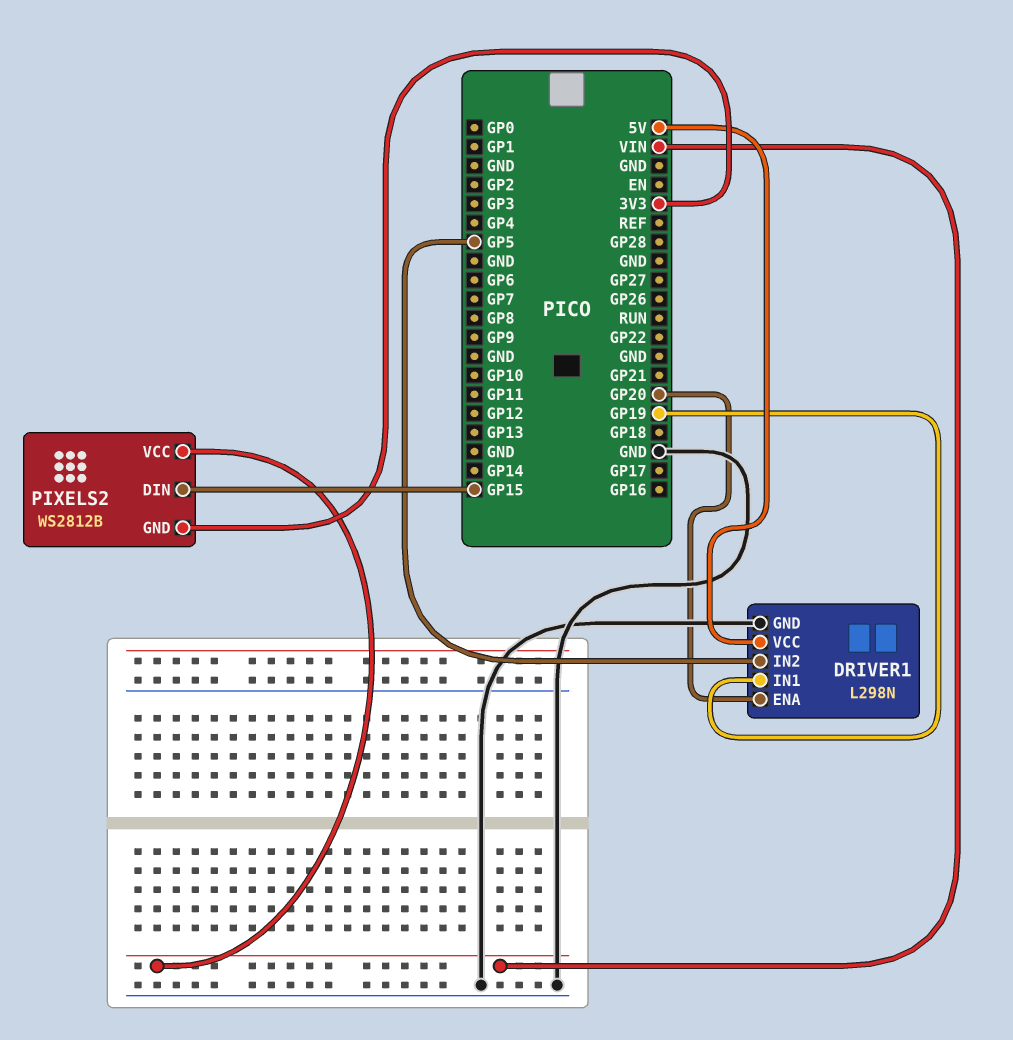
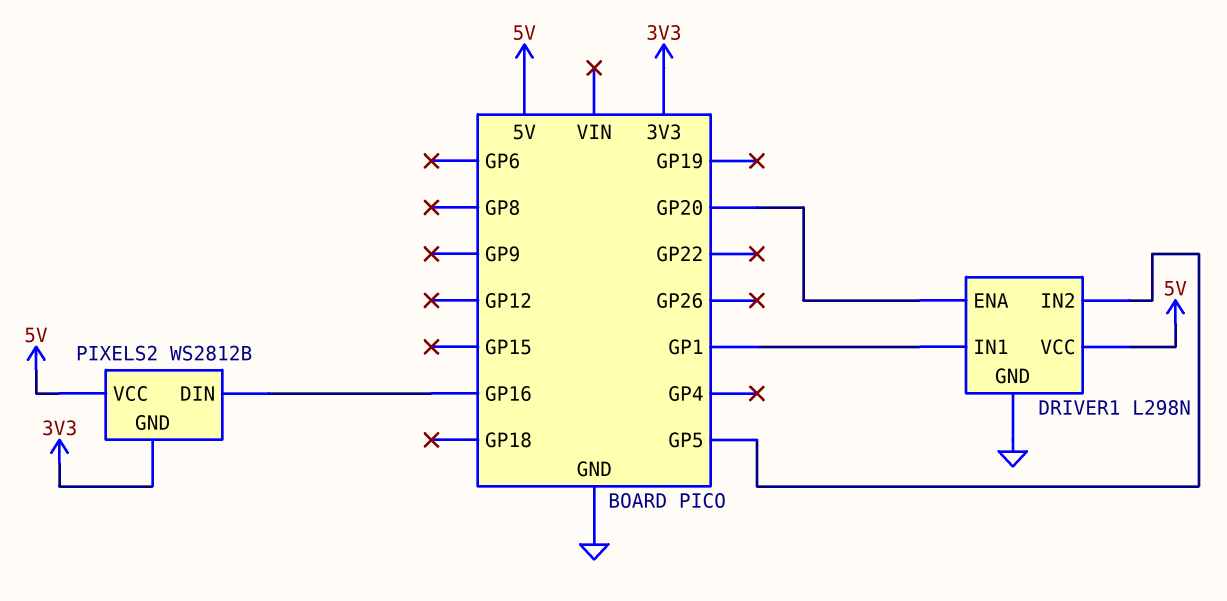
DRIVER1 pin IN1: GP19 -> GP1
PIXELS2 pin DIN: GP15 -> GP16
PIXELS2 pin VCC: VIN -> 5V

